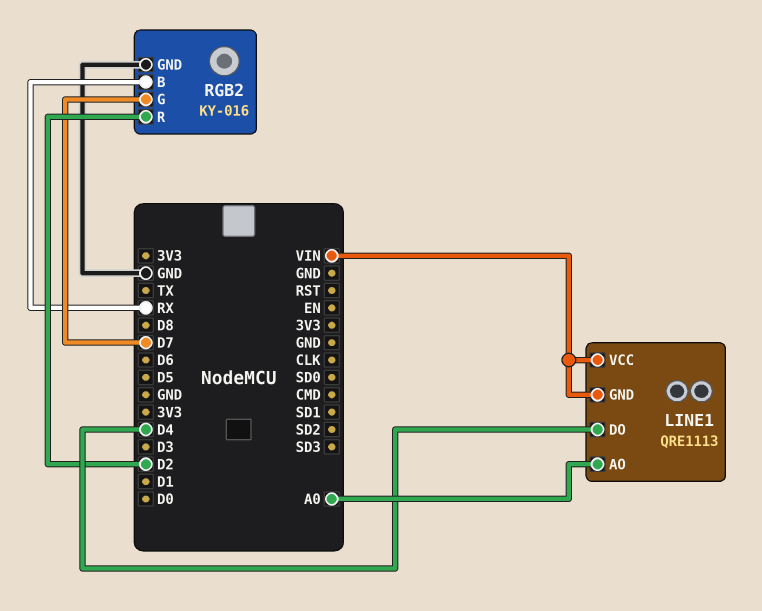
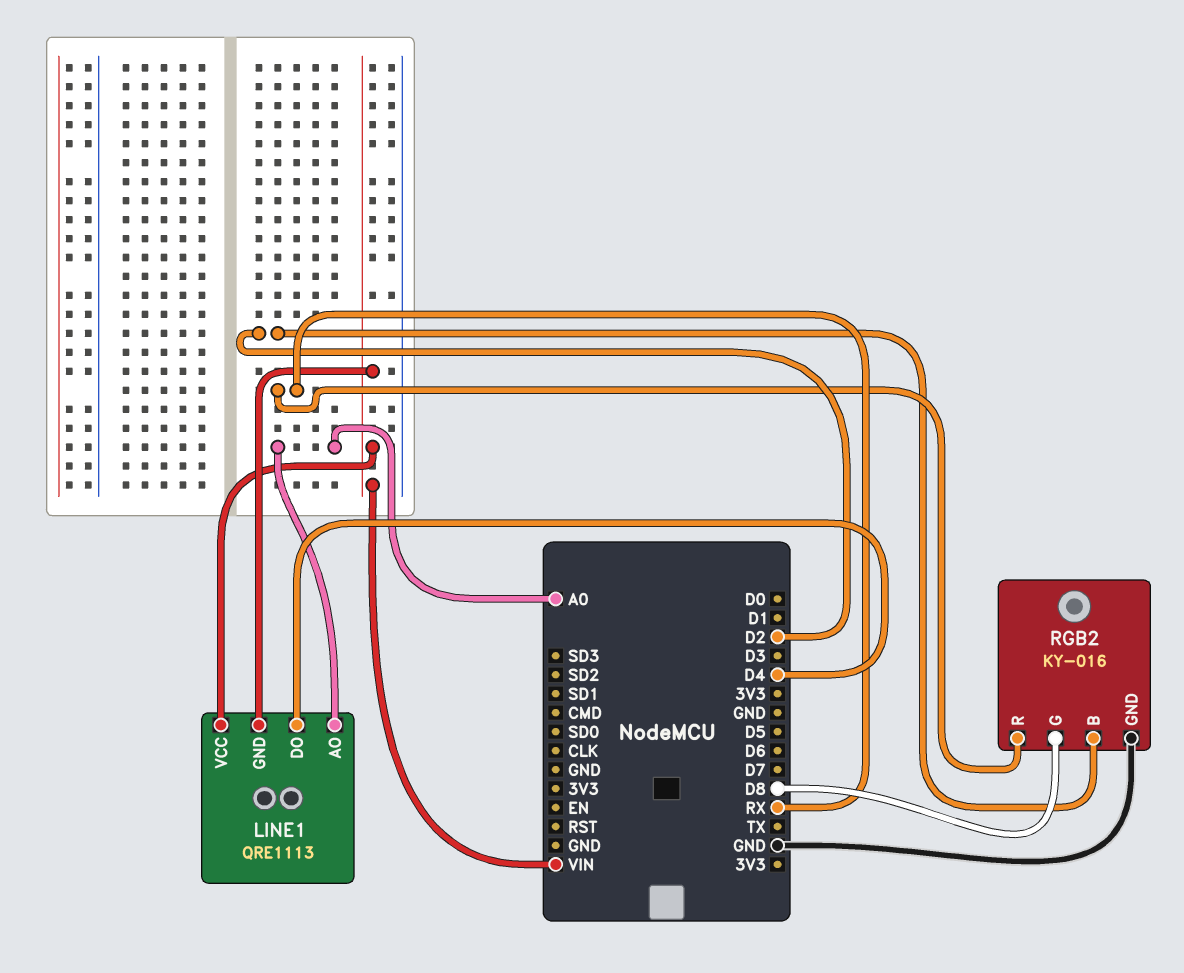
RGB2 pin B: RX -> D2
RGB2 pin G: D7 -> D8
RGB2 pin R: D2 -> RX

